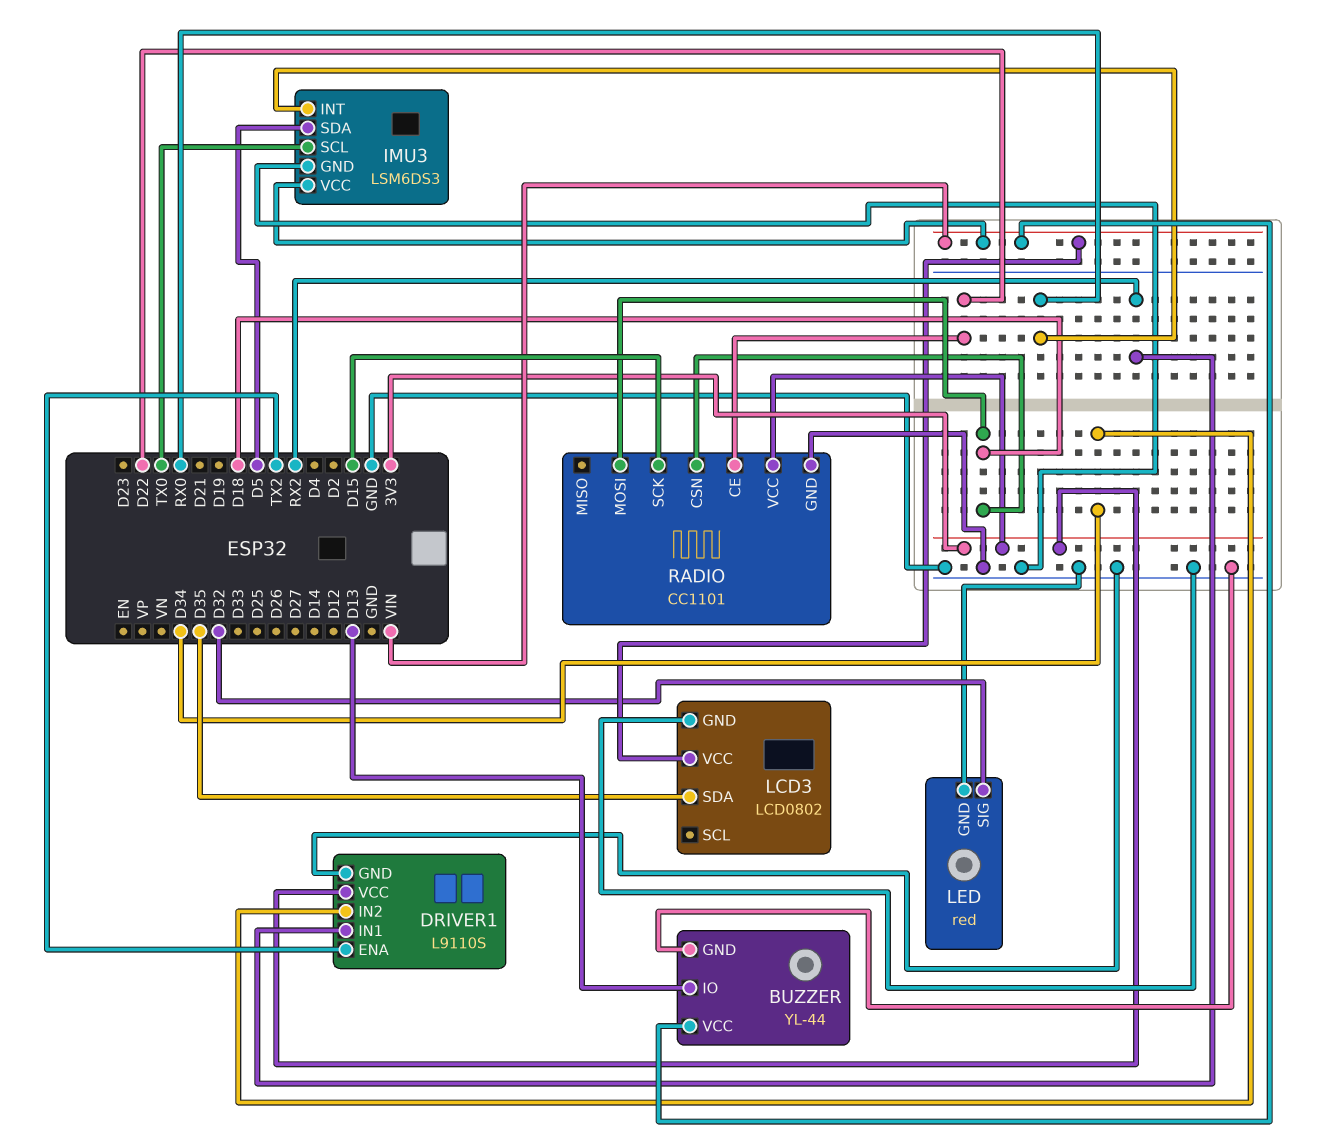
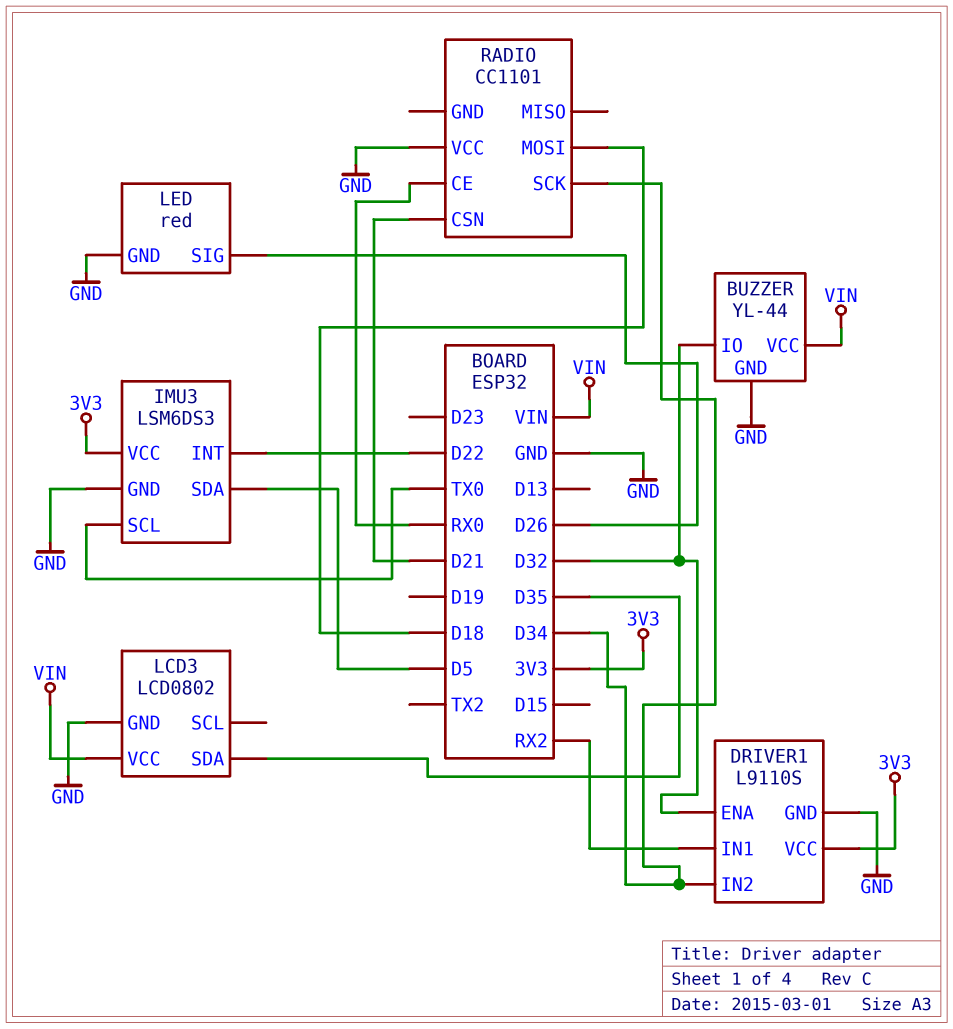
BUZZER pin IO: D13 -> D32
DRIVER1 pin ENA: TX2 -> D32
IMU3 pin INT: RX0 -> D22
IMU3 pin VCC: VIN -> 3V3
LED pin SIG: D32 -> D26
RADIO pin CE: D22 -> RX0
RADIO pin CSN: D18 -> D21
RADIO pin GND: GND -> none
RADIO pin SCK: D15 -> D34
RADIO pin VCC: 3V3 -> GND

